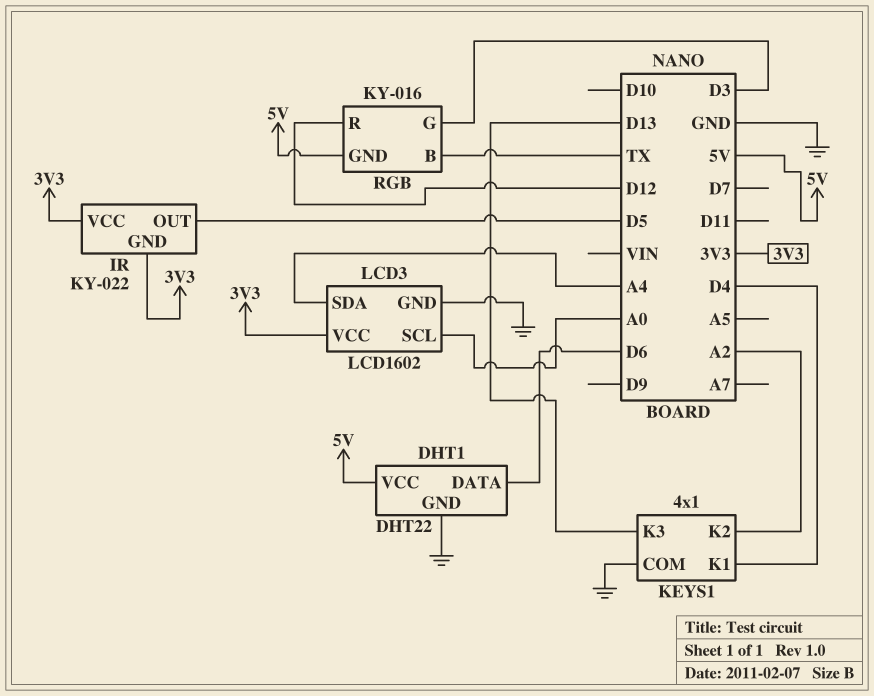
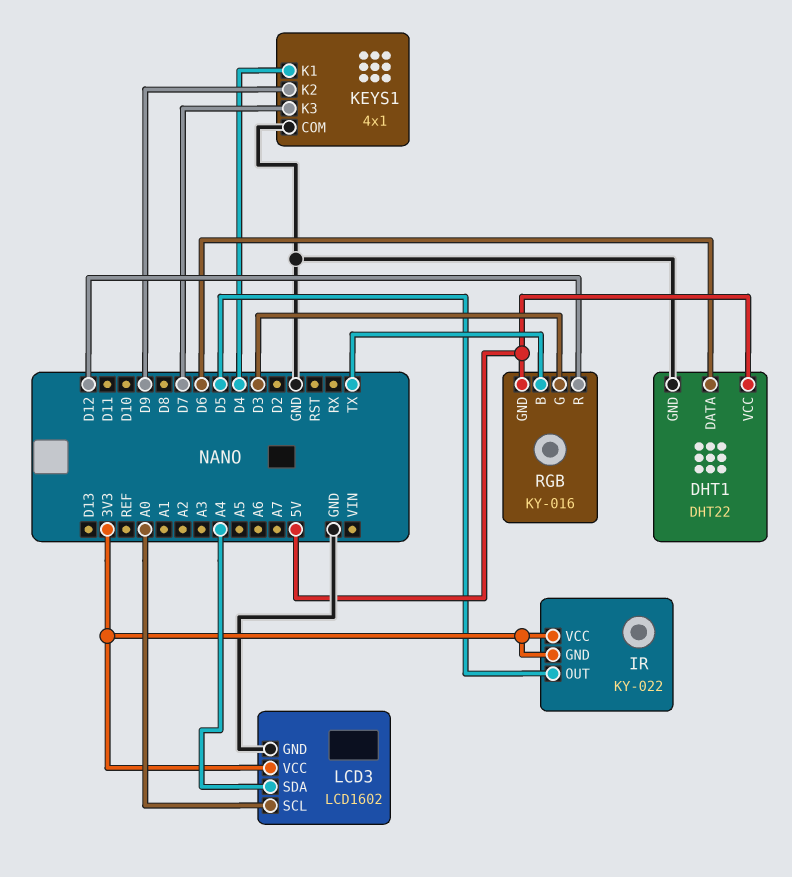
KEYS1 pin K2: A2 -> D9
KEYS1 pin K3: D13 -> D7

